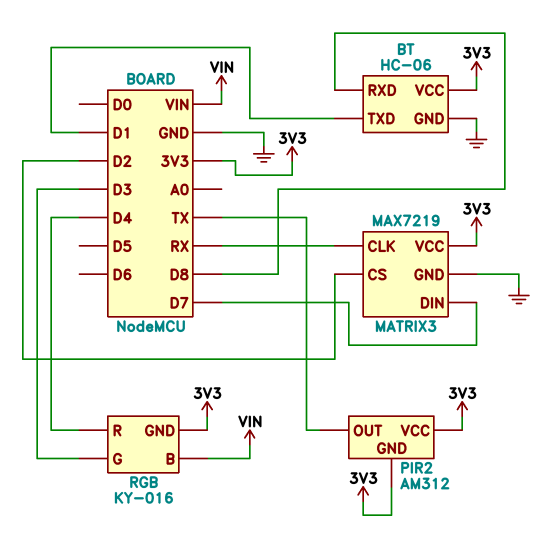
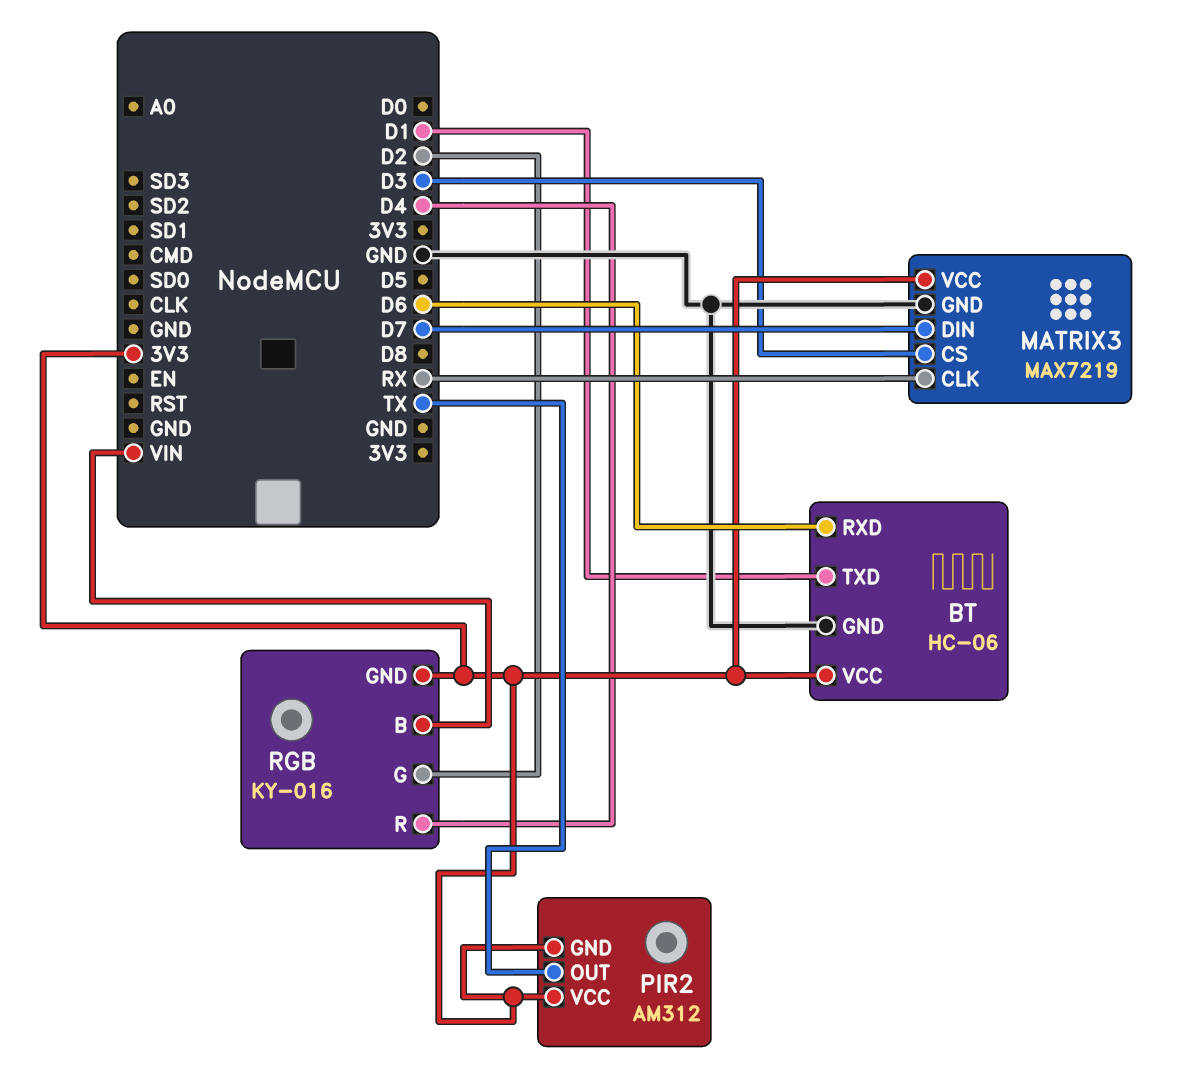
BT pin RXD: D8 -> D6
MATRIX3 pin CS: D2 -> D3
RGB pin G: D3 -> D2

